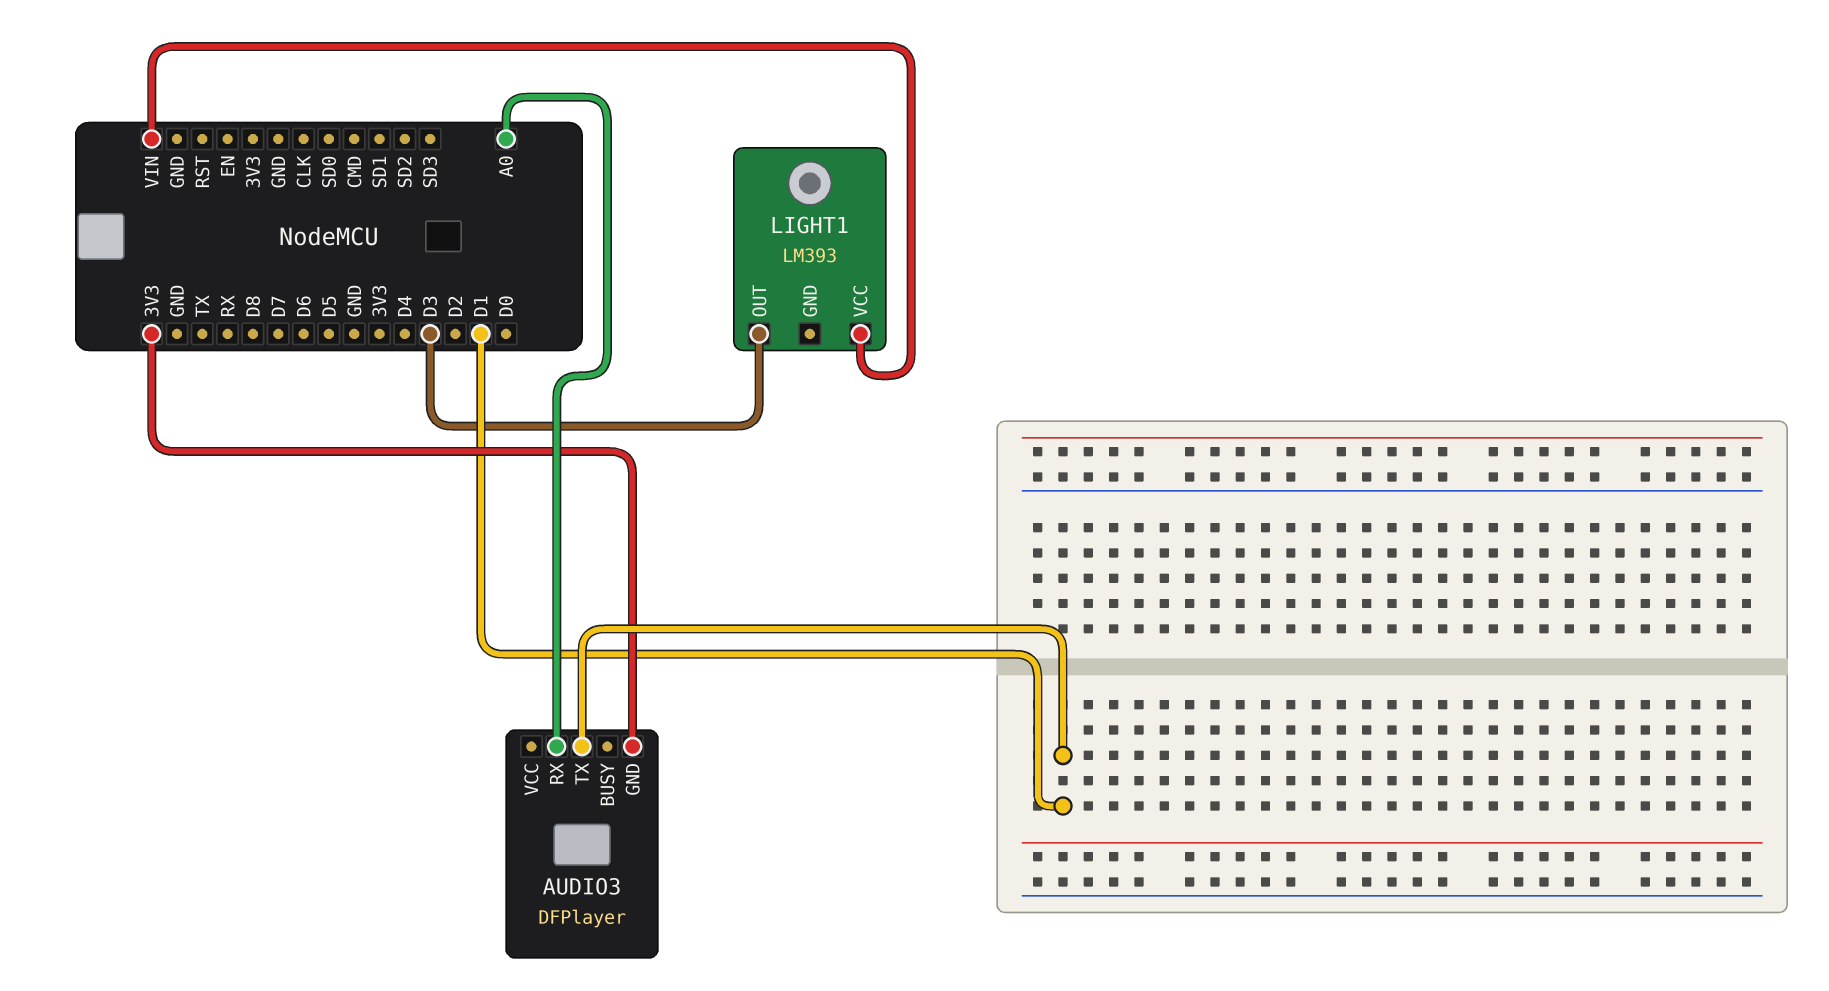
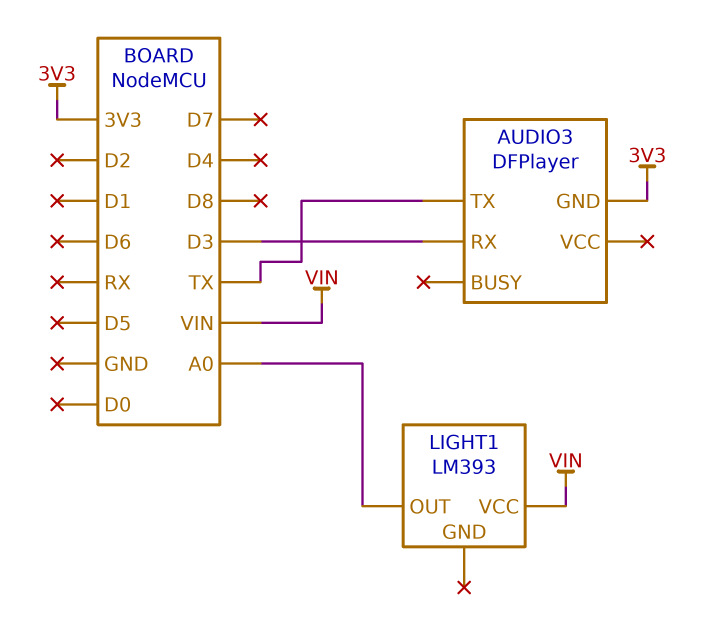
AUDIO3 pin RX: A0 -> D3
AUDIO3 pin TX: D1 -> TX
LIGHT1 pin OUT: D3 -> A0

